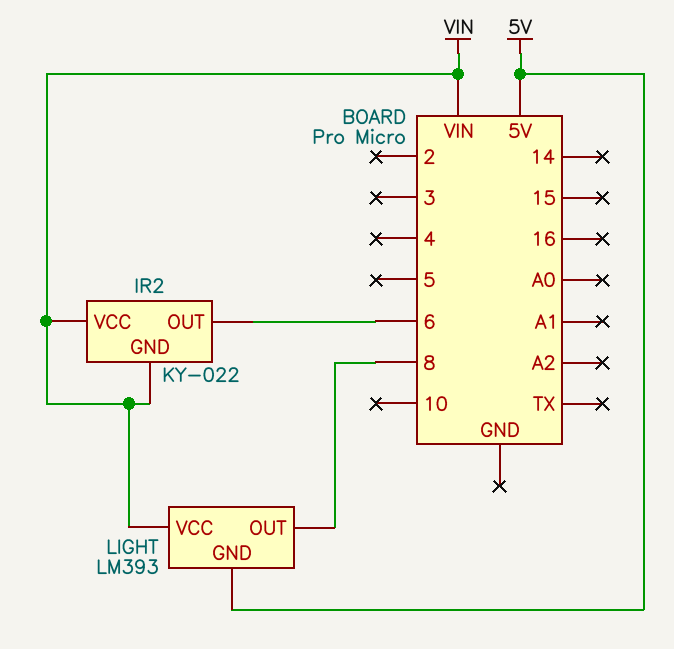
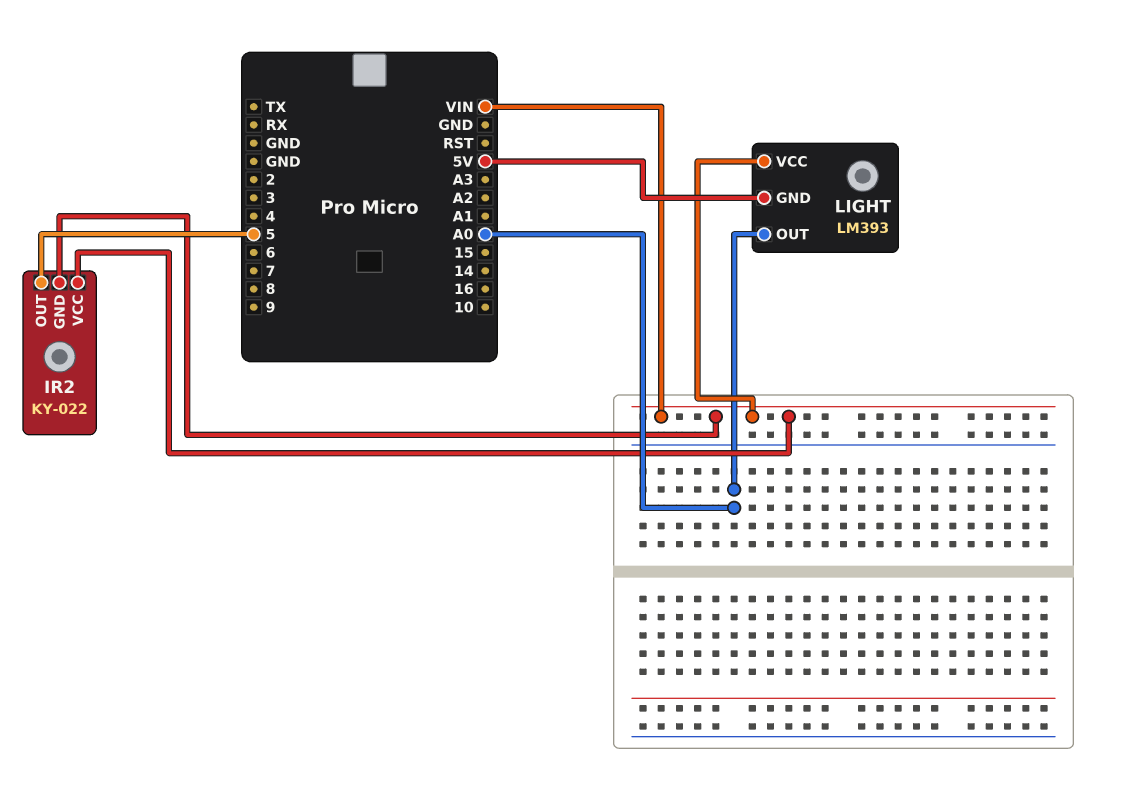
IR2 pin OUT: 6 -> 5
LIGHT pin OUT: 8 -> A0

